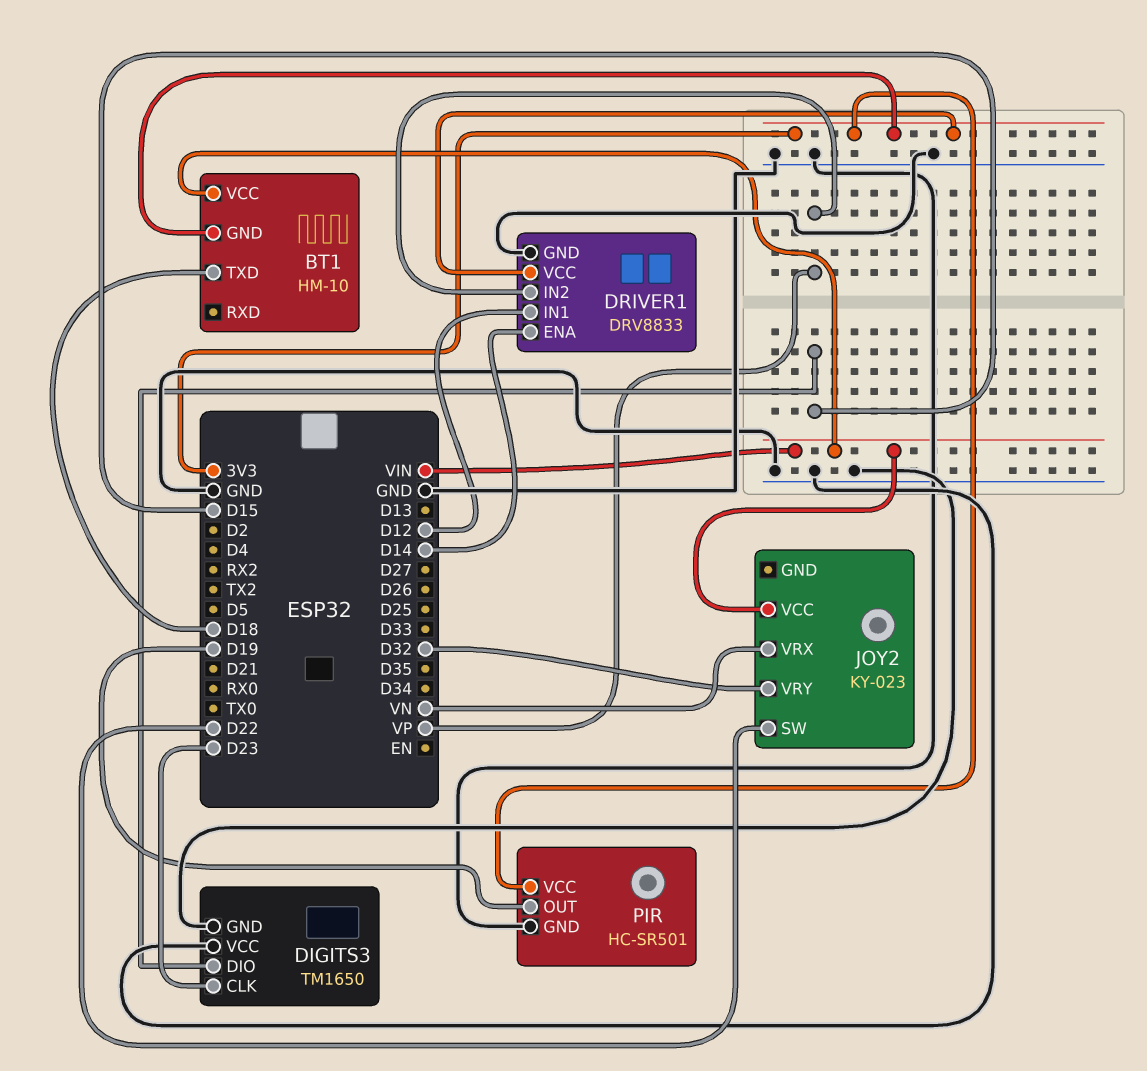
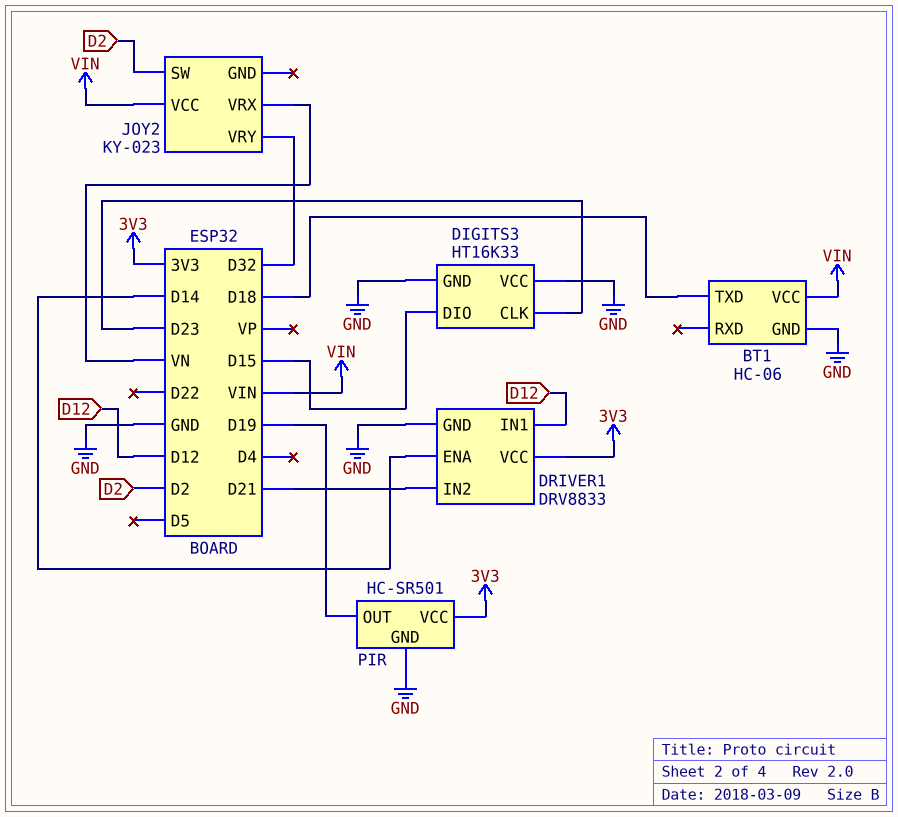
BT1: HM-10 -> HC-06
BT1 pin GND: 3V3 -> GND
DIGITS3: TM1650 -> HT16K33
DRIVER1 pin IN2: VP -> D21
JOY2 pin SW: D22 -> D2

